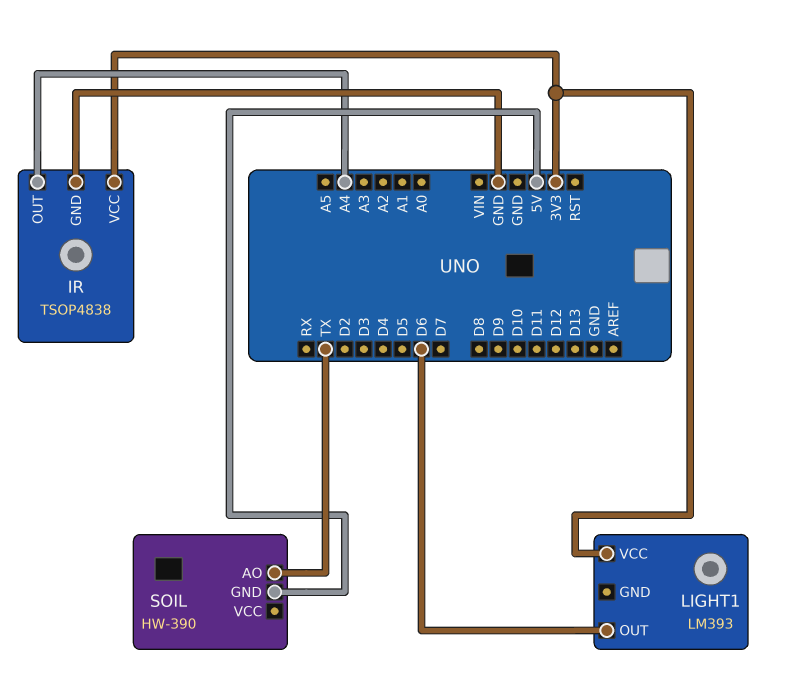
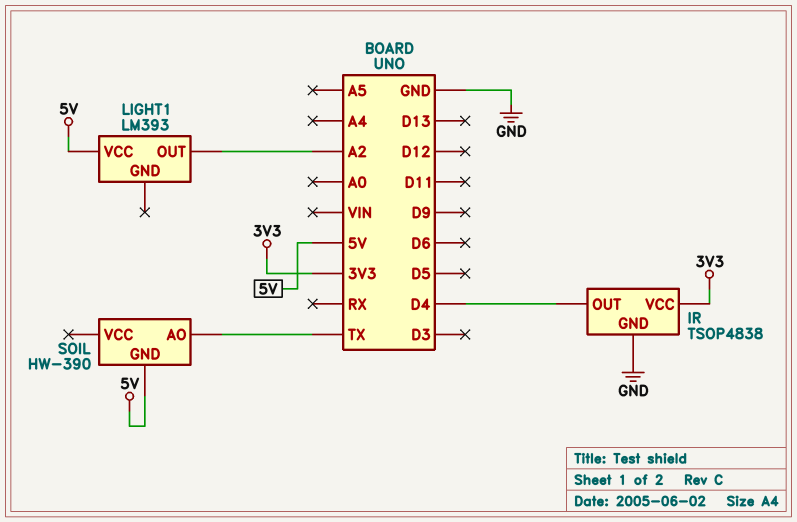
IR pin OUT: A4 -> D4
LIGHT1 pin OUT: D6 -> A2
LIGHT1 pin VCC: 3V3 -> 5V

